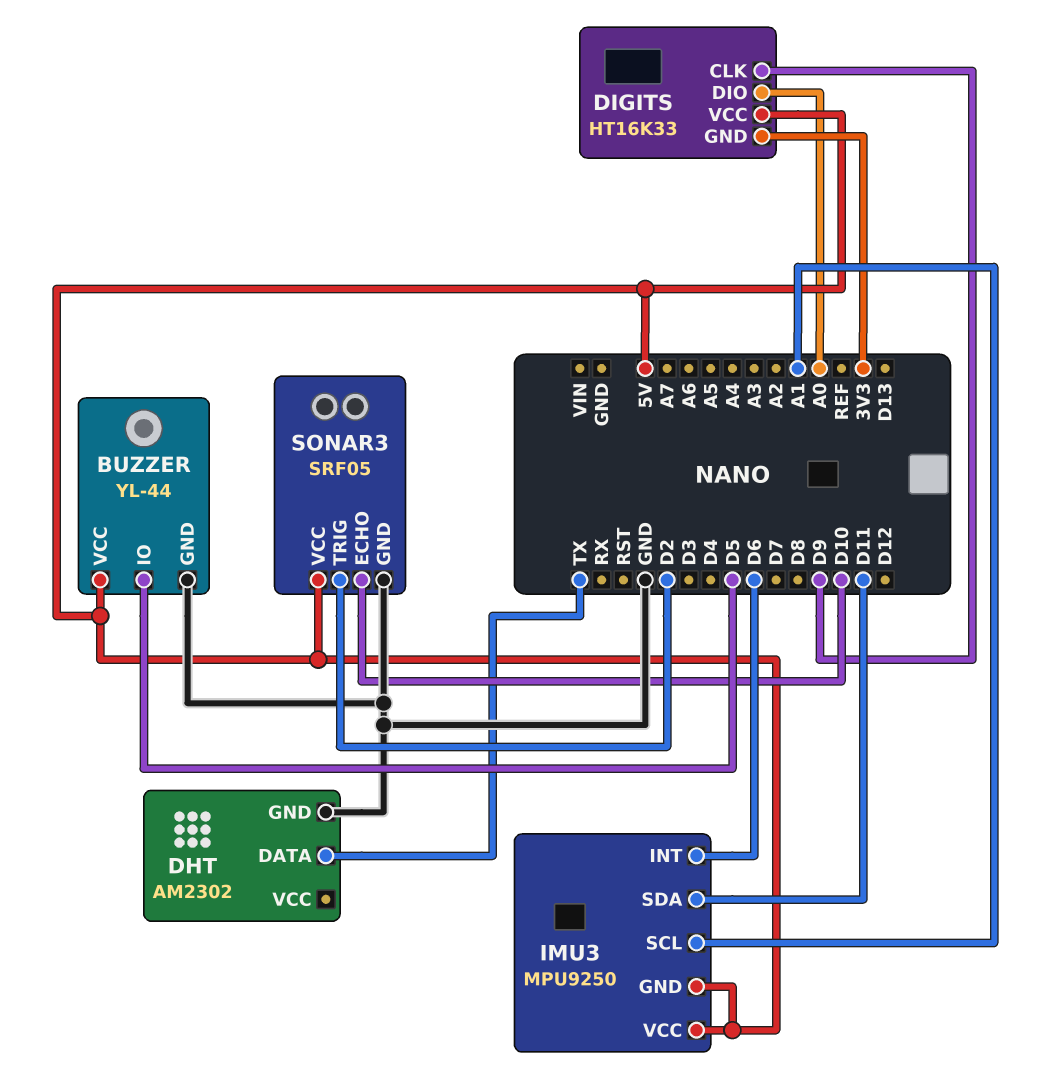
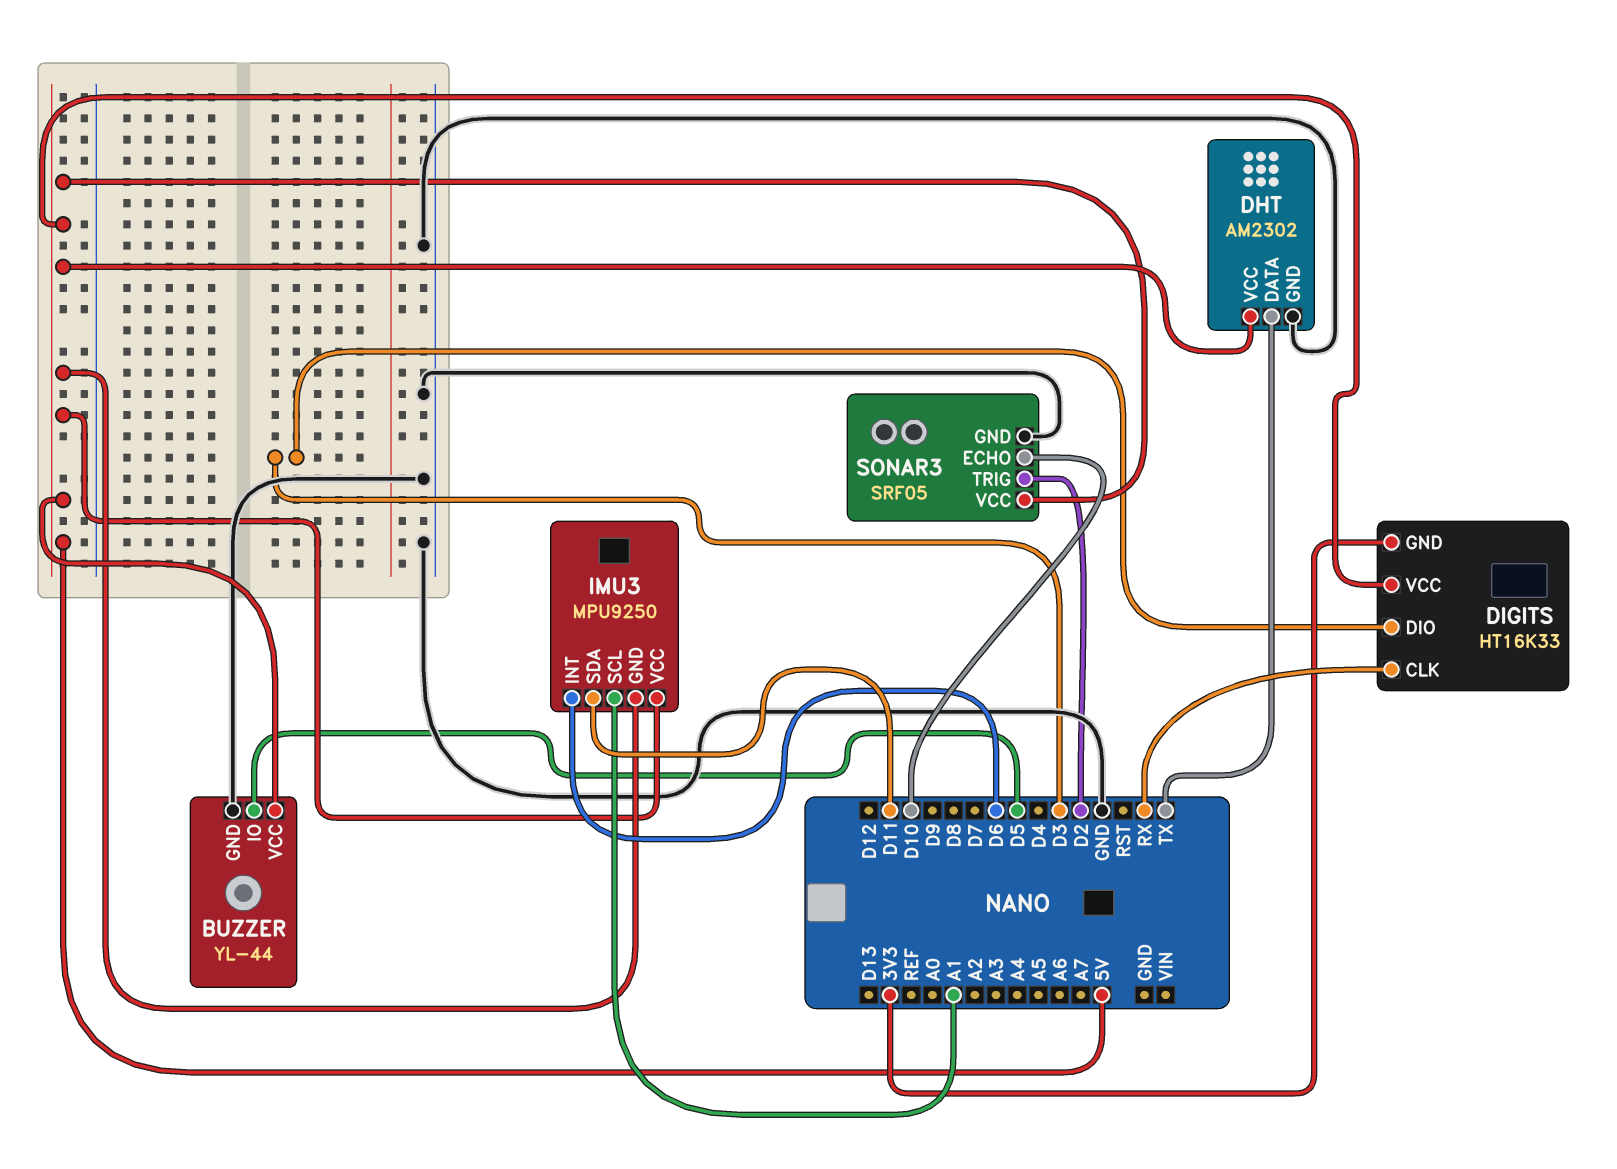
DHT pin VCC: none -> 5V
DIGITS pin CLK: D9 -> RX
DIGITS pin DIO: A0 -> D3

